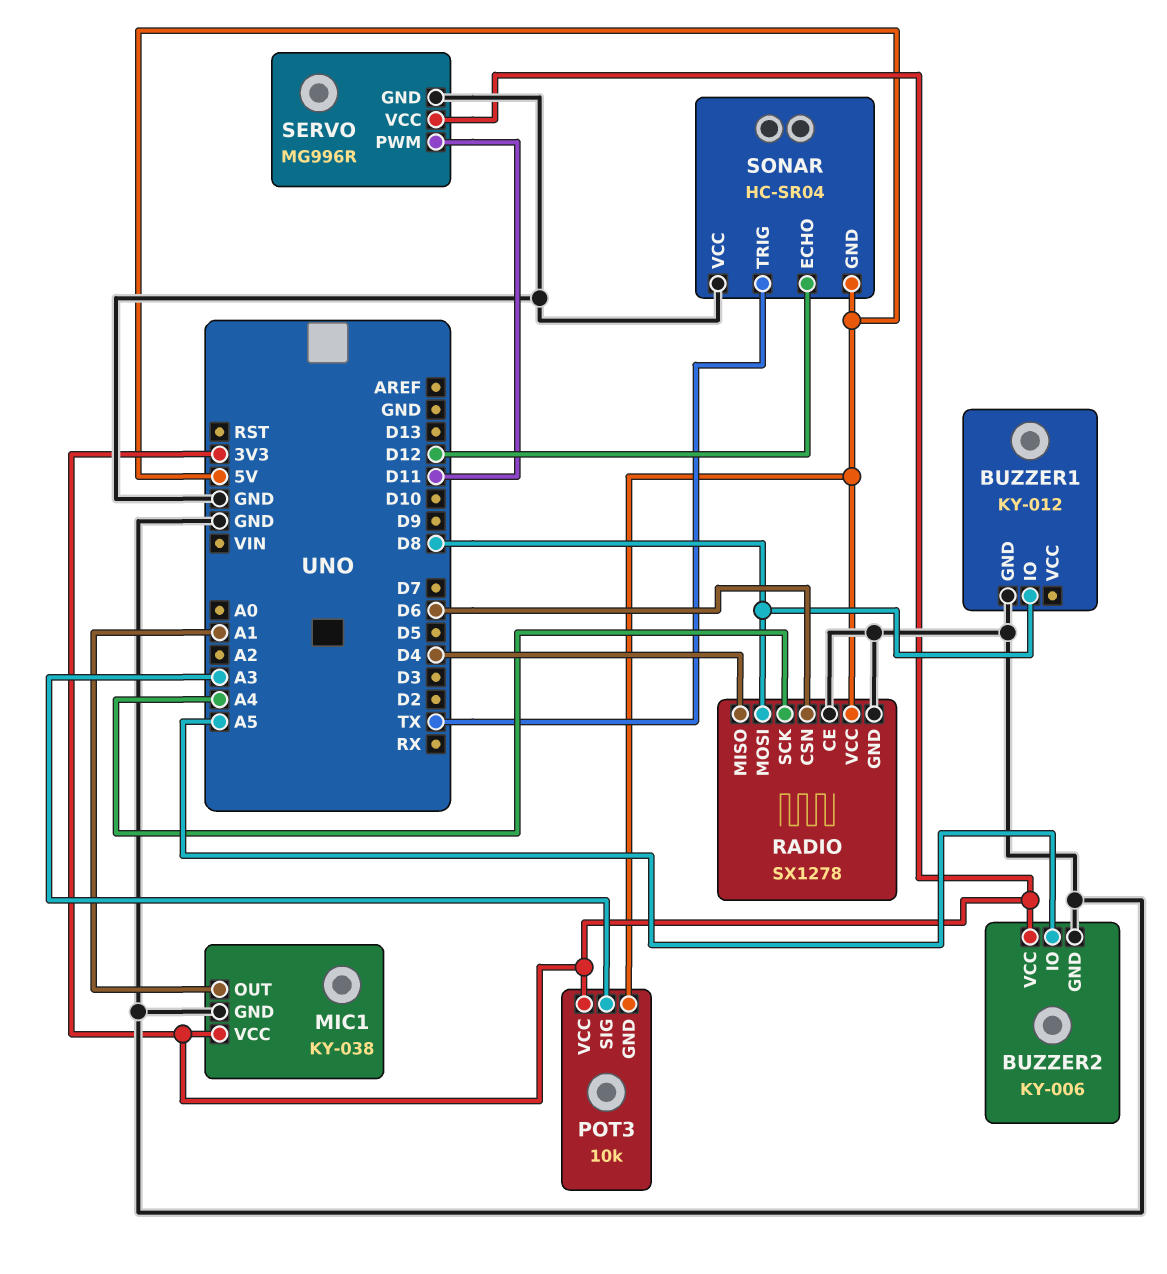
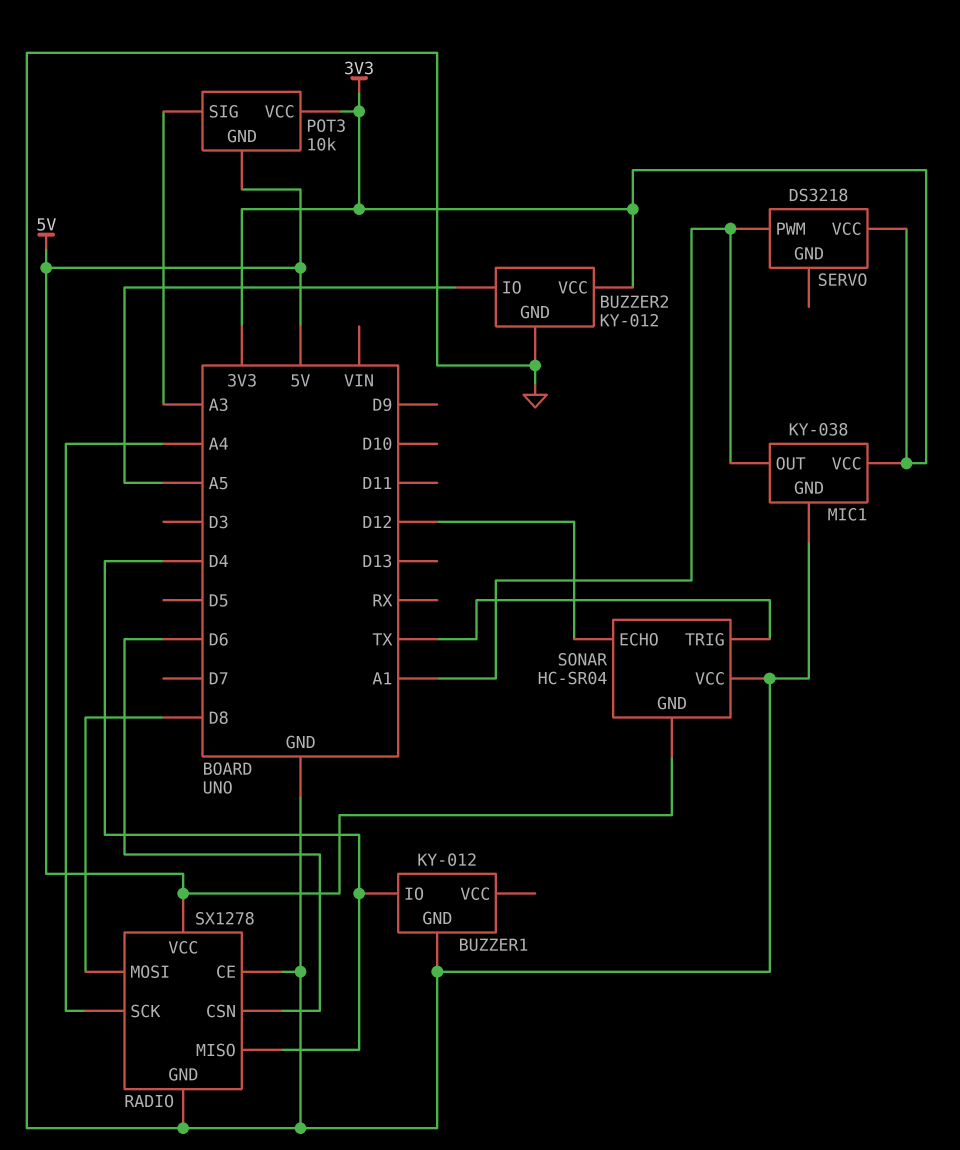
BUZZER1 pin IO: D8 -> D4
BUZZER2: KY-006 -> KY-012
SERVO: MG996R -> DS3218
SERVO pin GND: GND -> none
SERVO pin PWM: D11 -> A1

